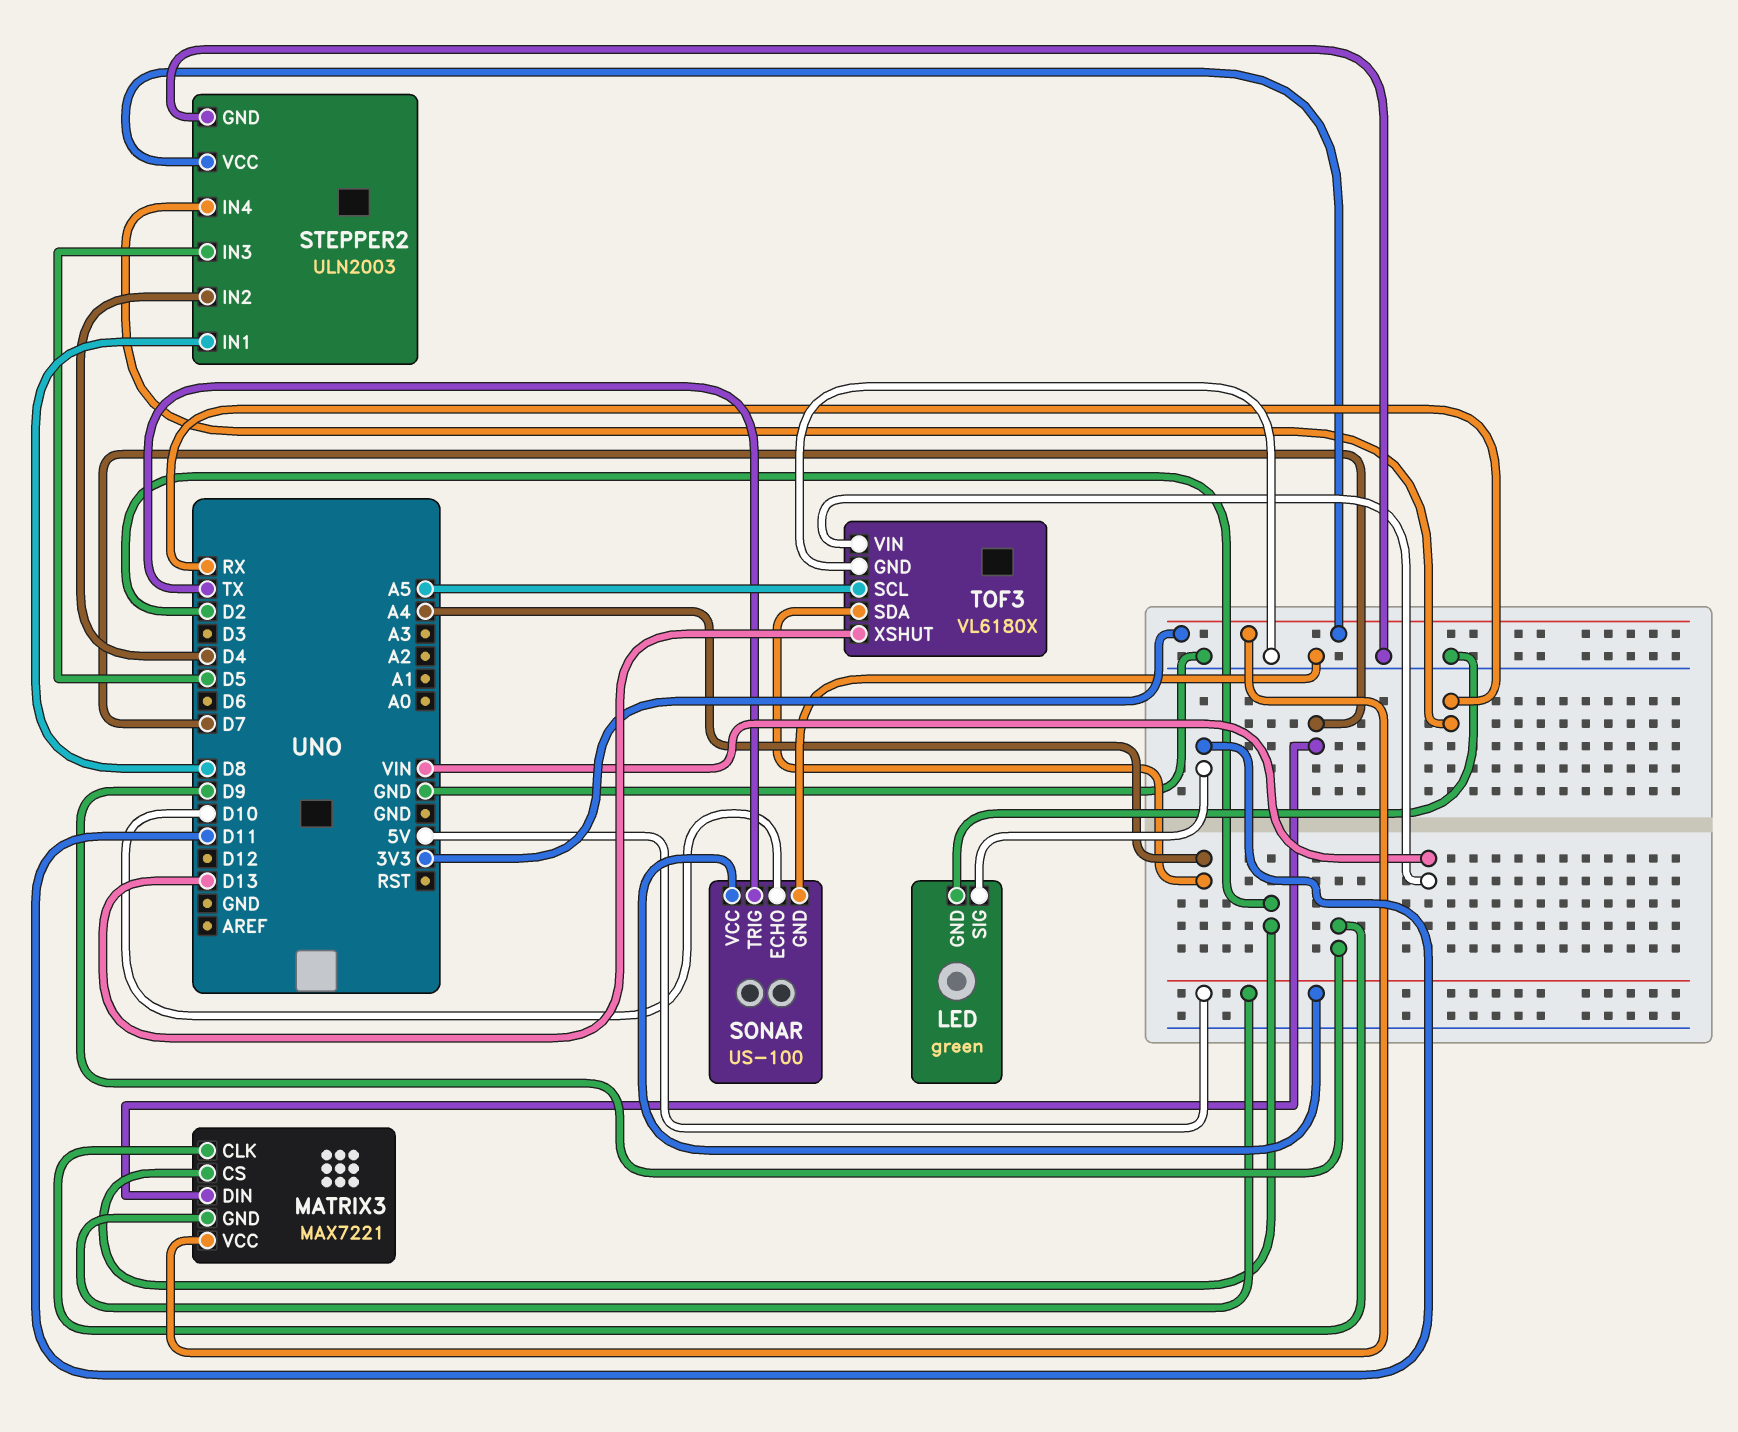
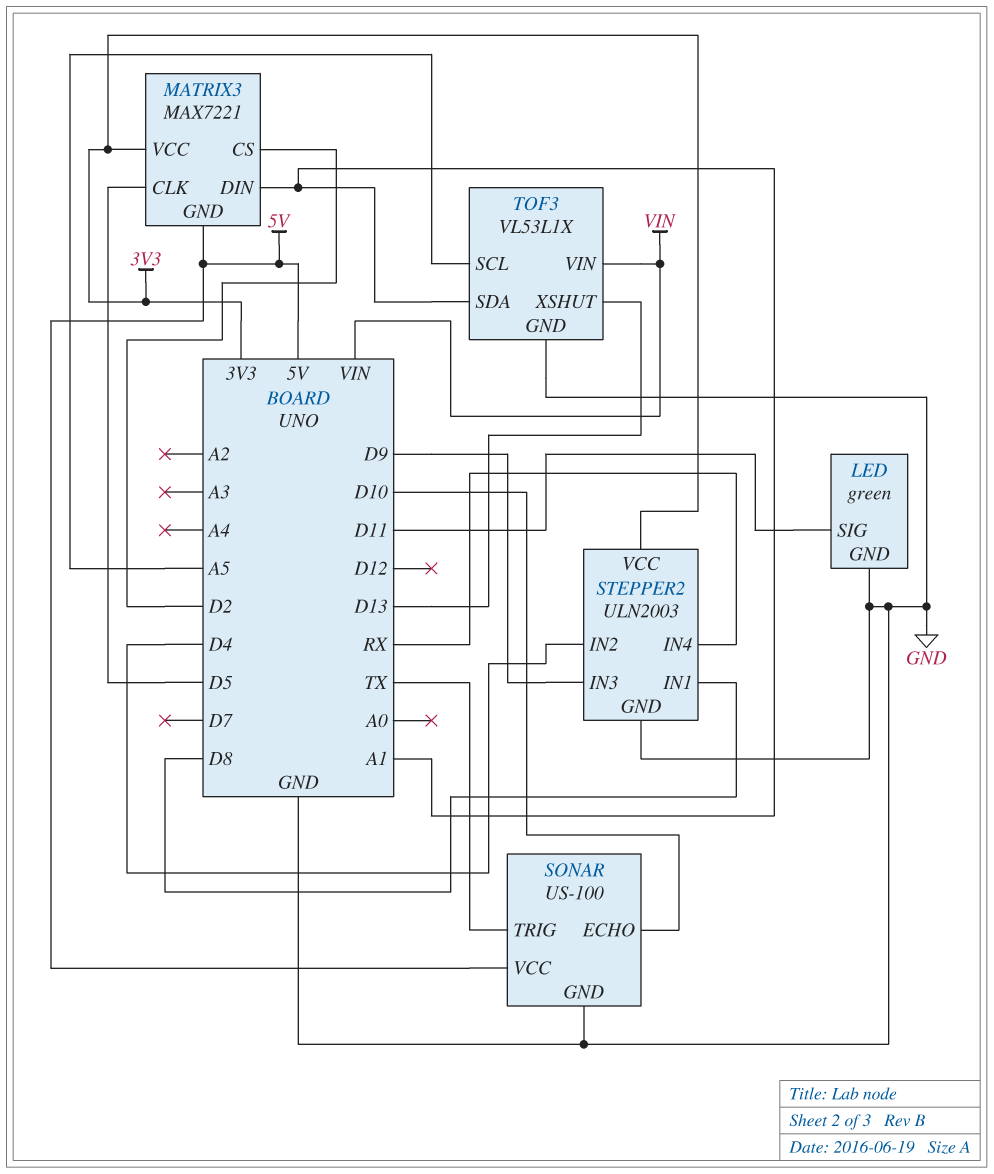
MATRIX3 pin CLK: D9 -> D5
MATRIX3 pin DIN: D7 -> A1
STEPPER2 pin IN3: D5 -> D9
TOF3: VL6180X -> VL53L1X
TOF3 pin SDA: A4 -> A1

